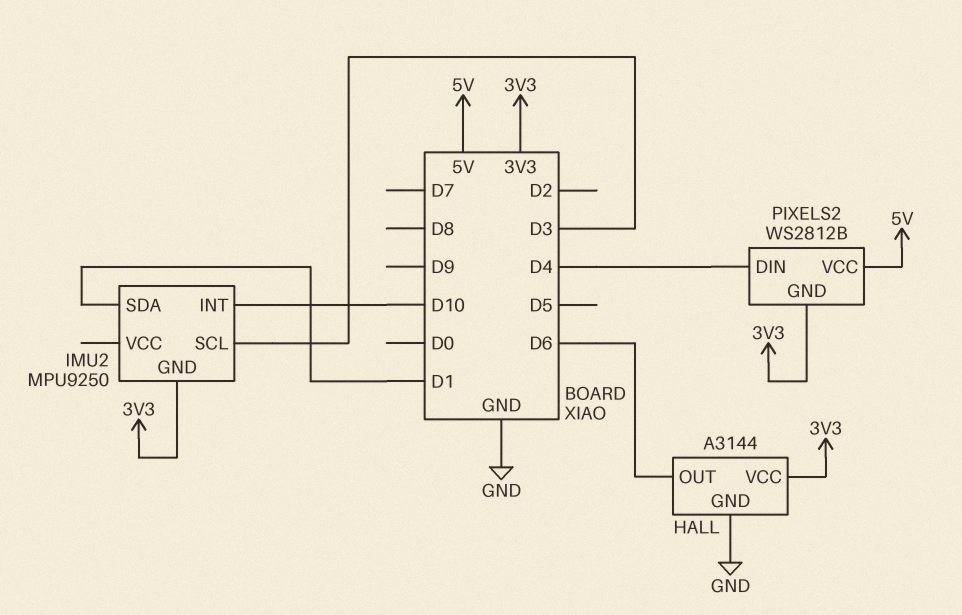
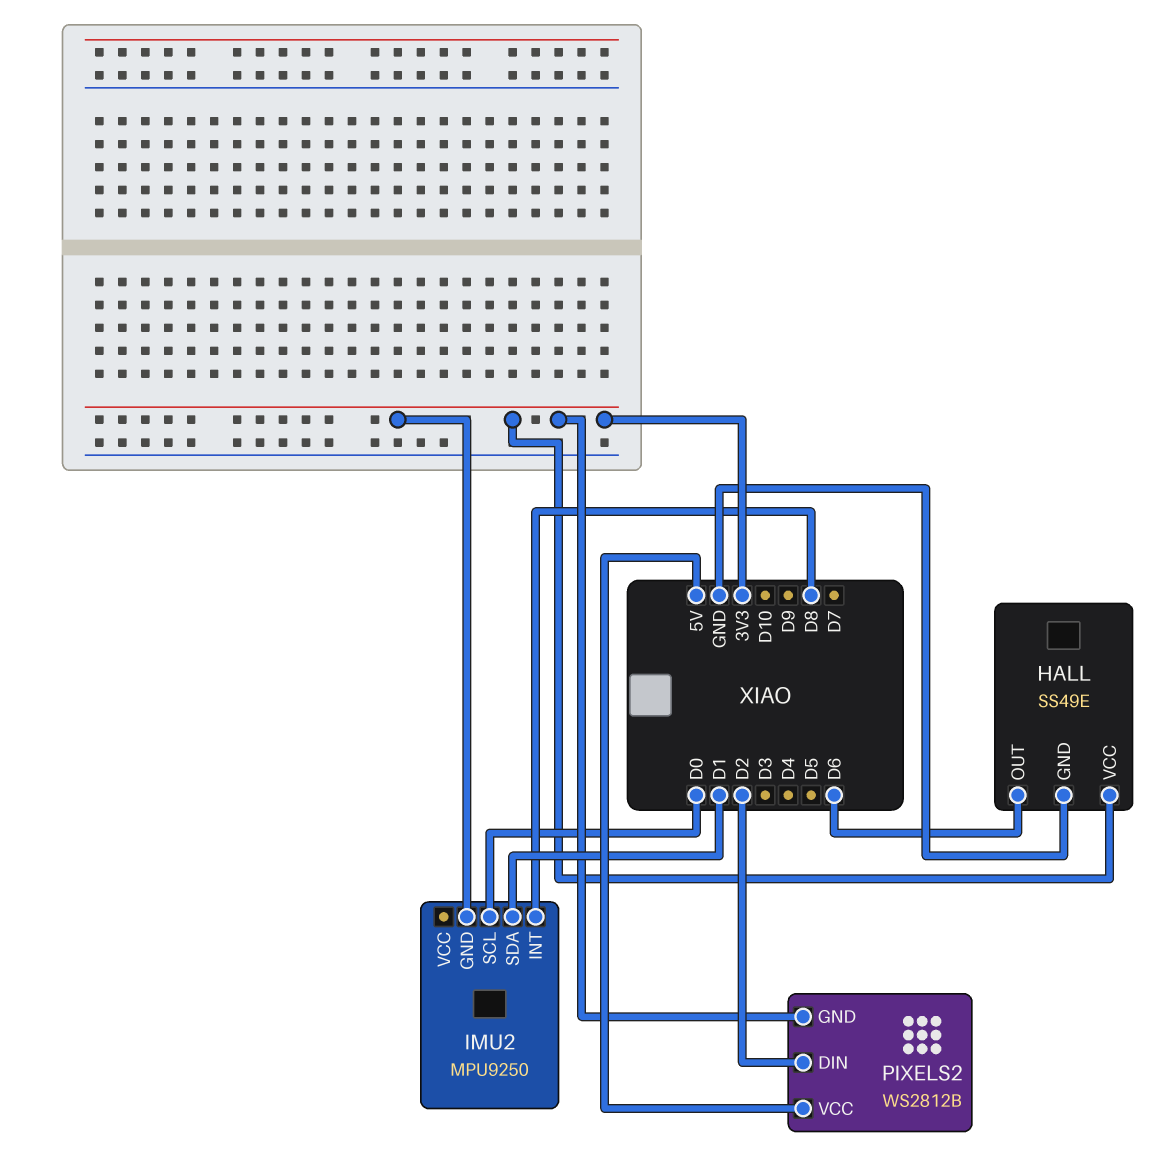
HALL: A3144 -> SS49E
IMU2 pin INT: D10 -> D8
IMU2 pin SCL: D3 -> D0
PIXELS2 pin DIN: D4 -> D2

